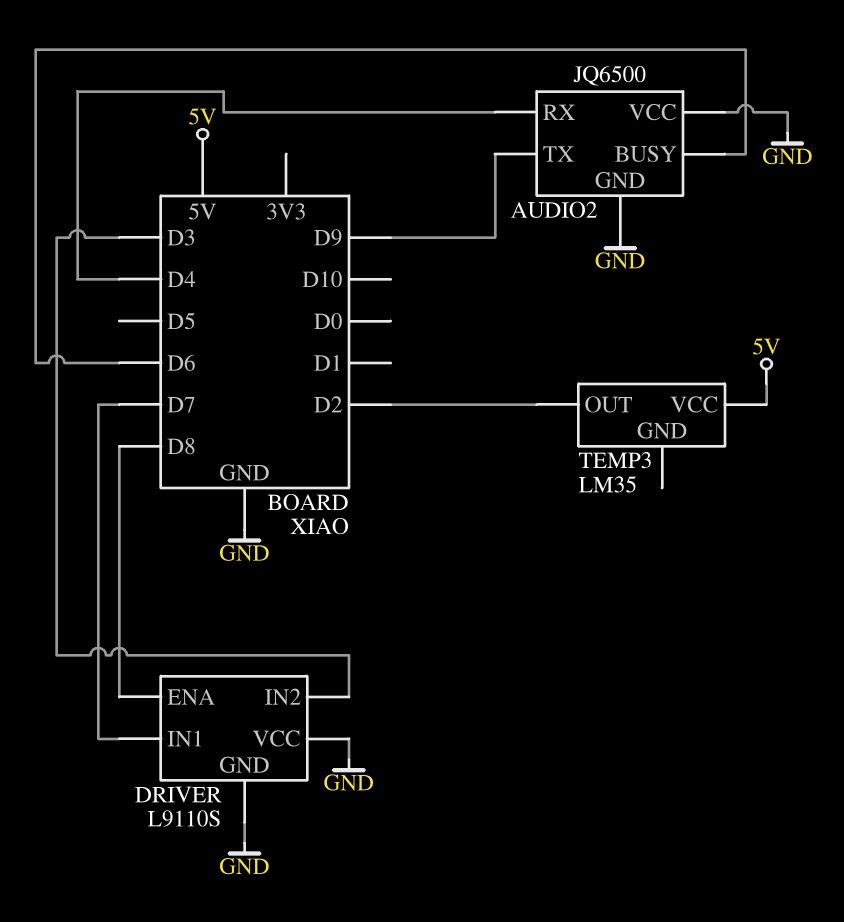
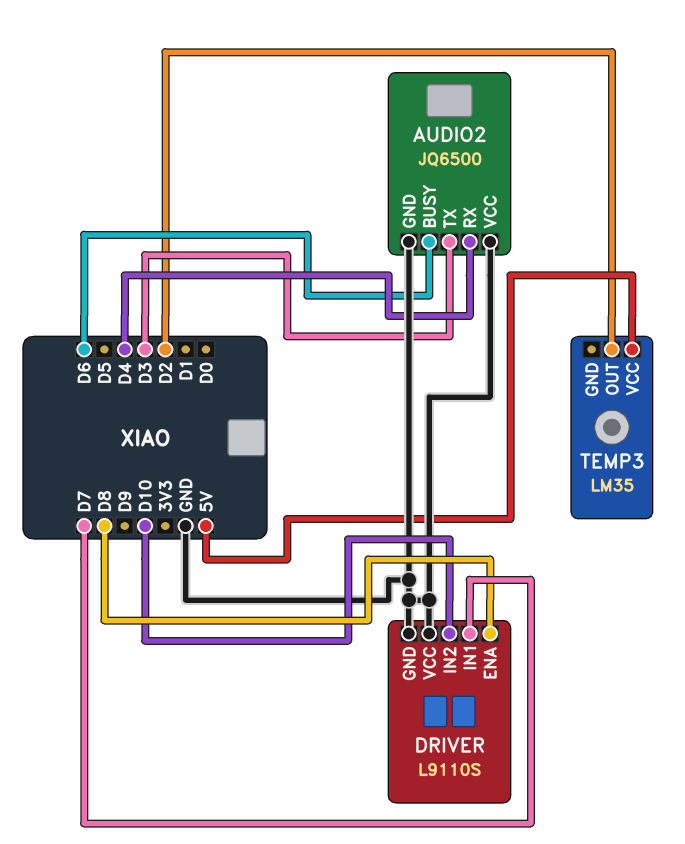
AUDIO2 pin TX: D9 -> D3
DRIVER pin IN2: D3 -> D10

